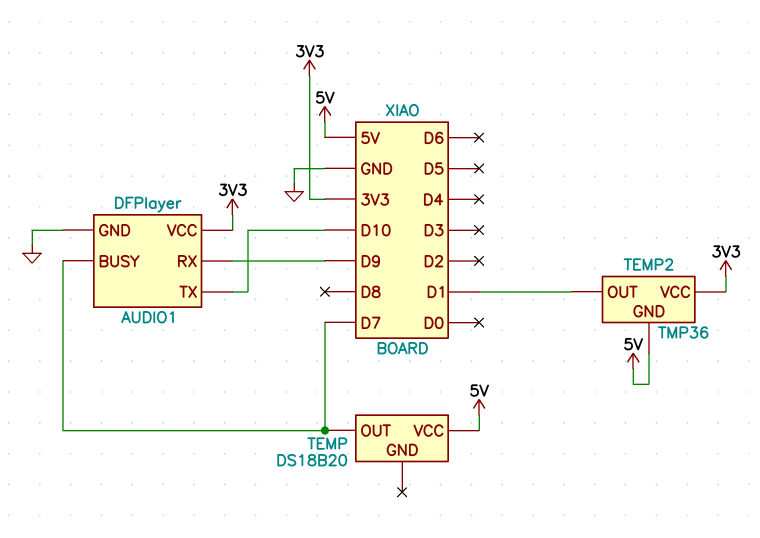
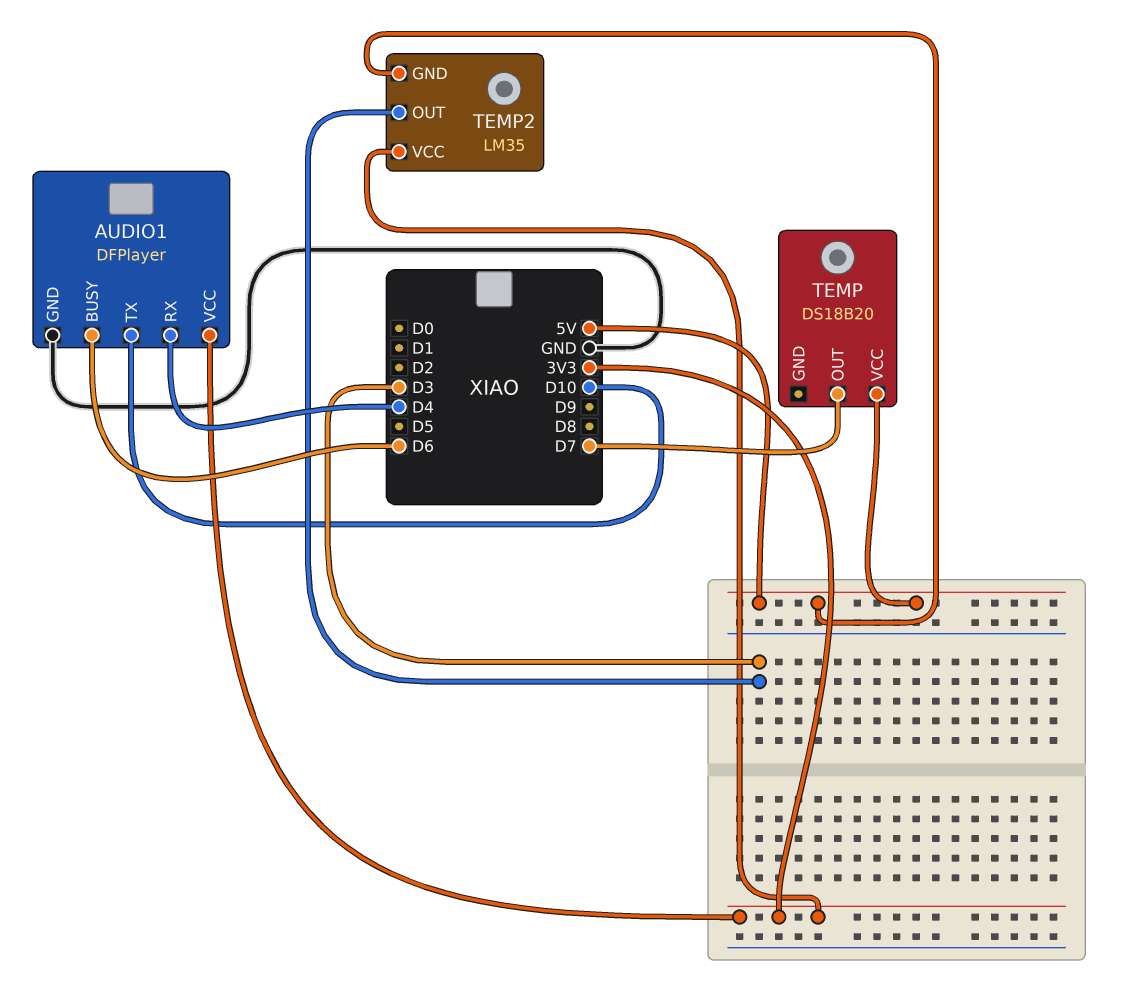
AUDIO1 pin BUSY: D7 -> D6
AUDIO1 pin RX: D9 -> D4
TEMP2: TMP36 -> LM35
TEMP2 pin OUT: D1 -> D3

